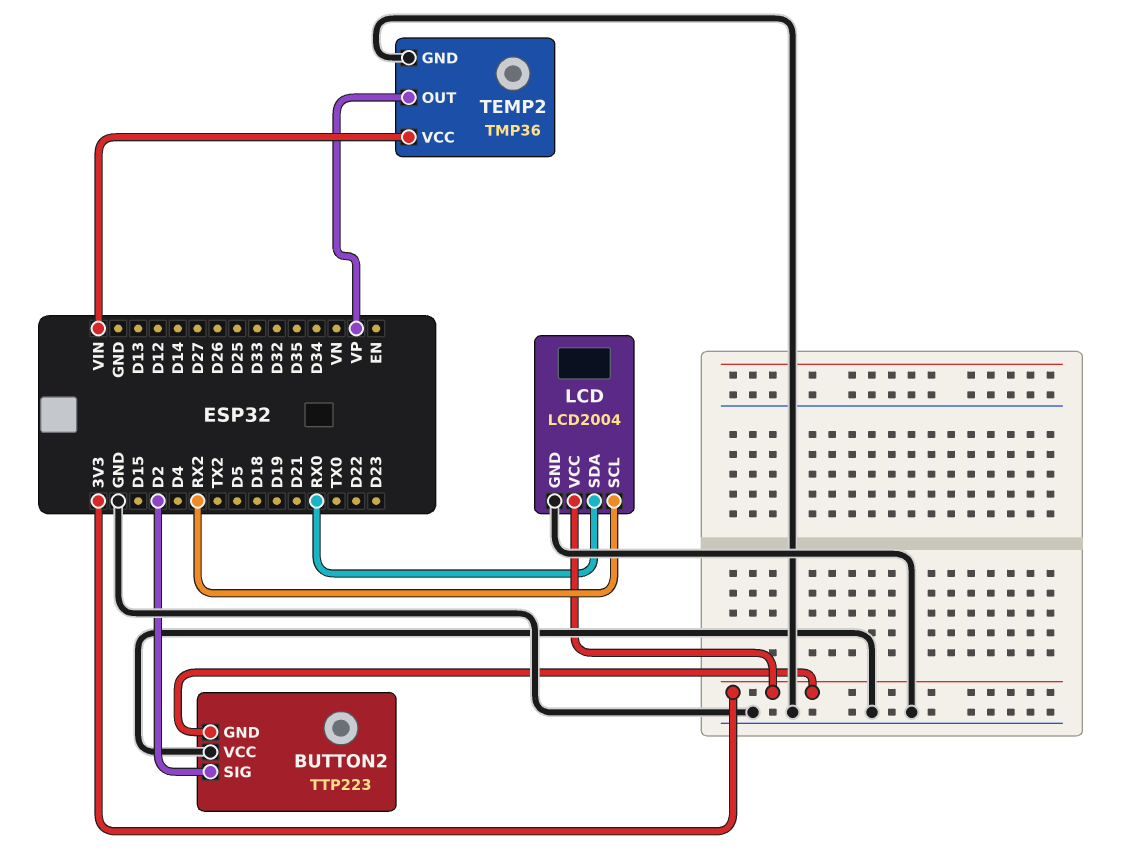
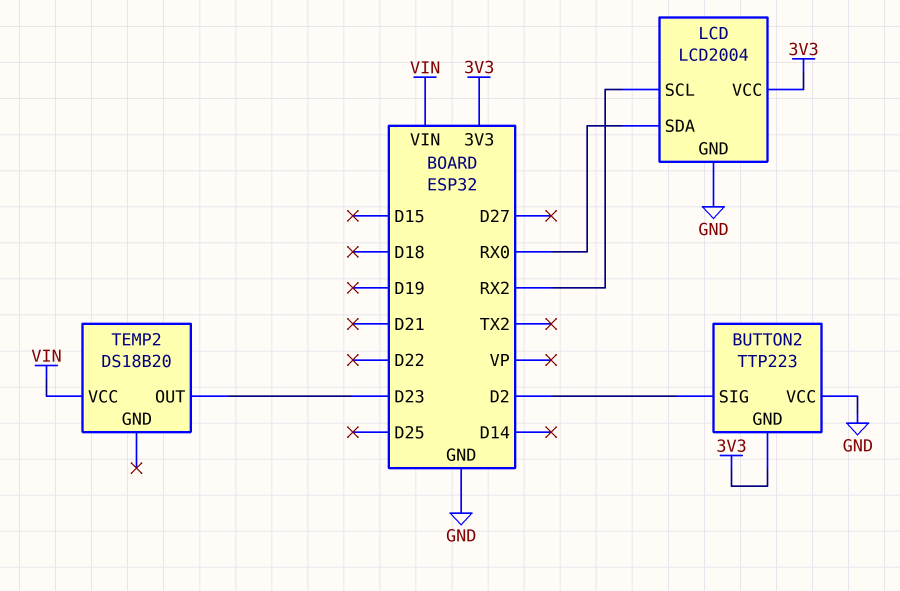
TEMP2: TMP36 -> DS18B20
TEMP2 pin GND: GND -> none
TEMP2 pin OUT: VP -> D23

